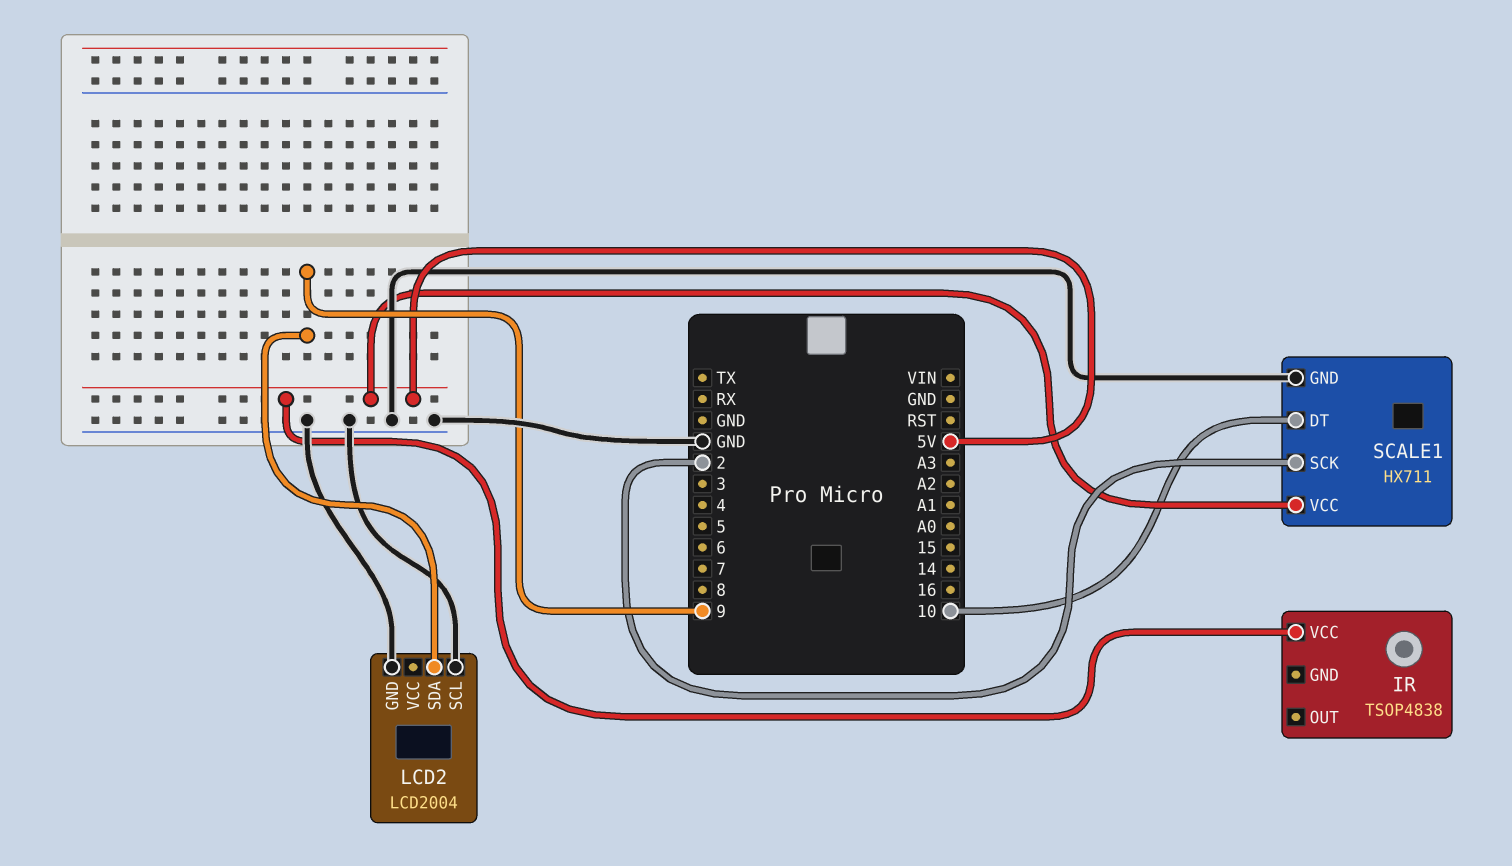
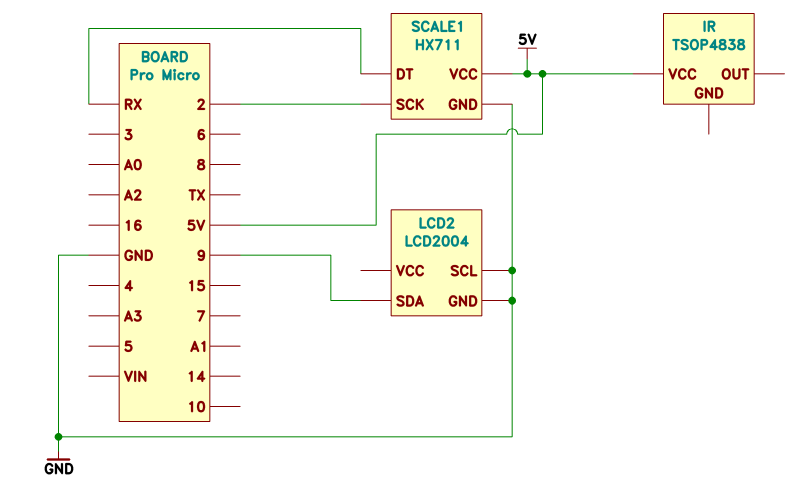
SCALE1 pin DT: 10 -> RX

